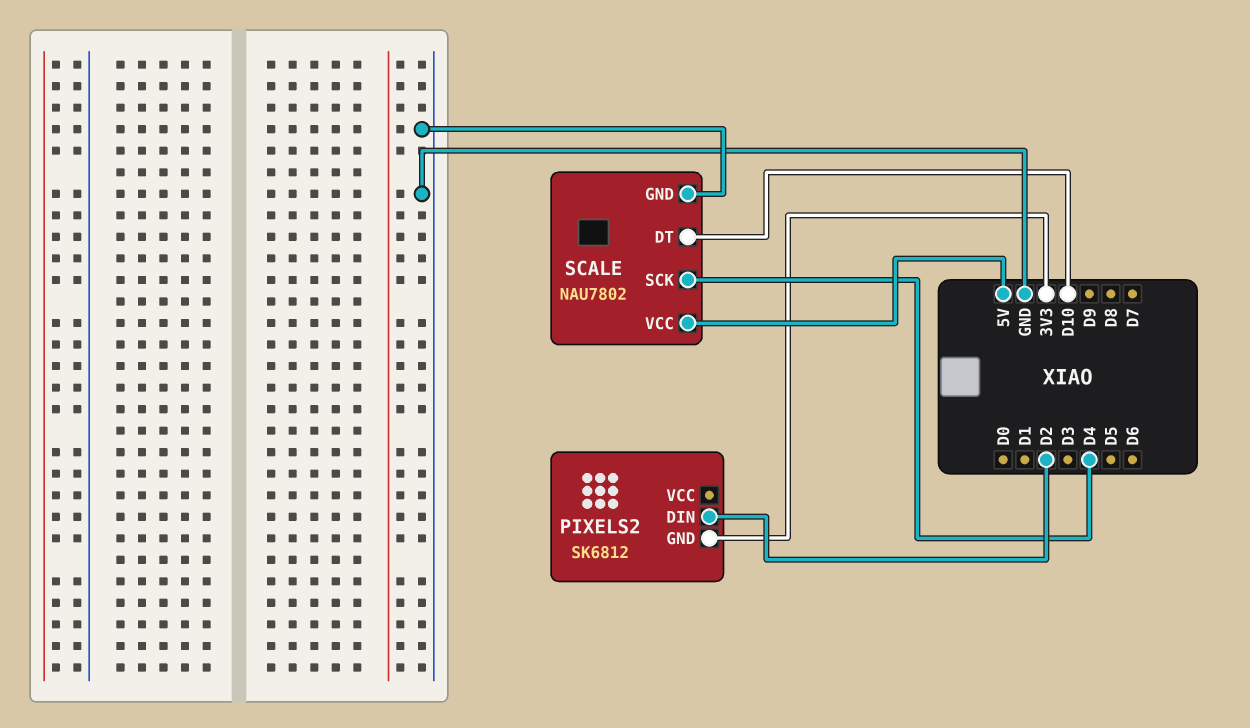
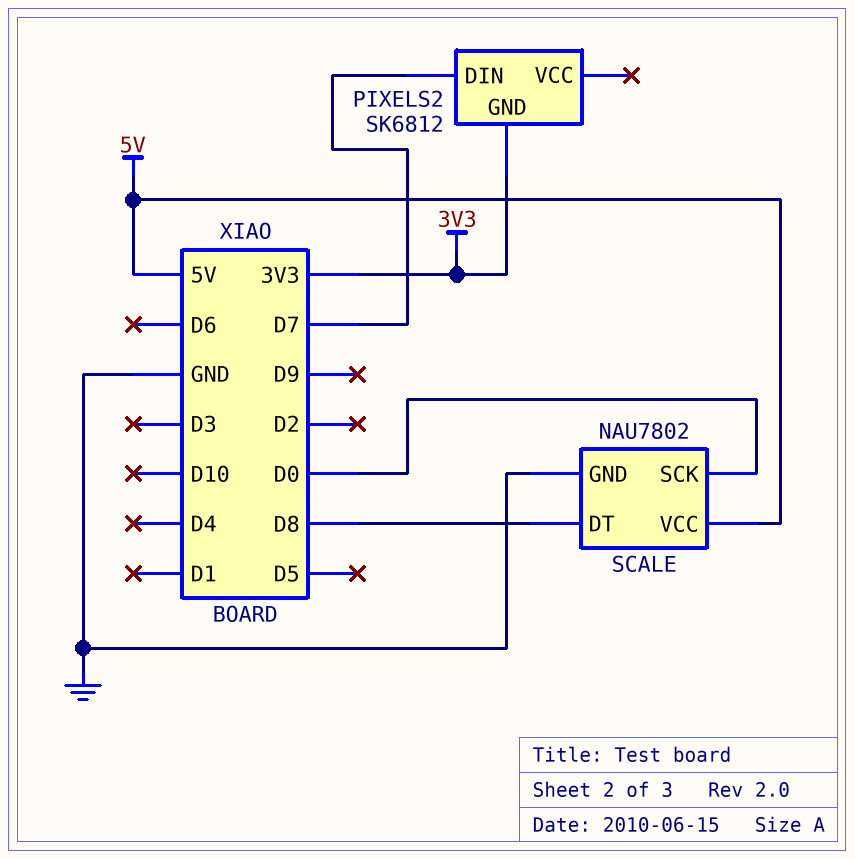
PIXELS2 pin DIN: D2 -> D7
SCALE pin DT: D10 -> D8
SCALE pin SCK: D4 -> D0

